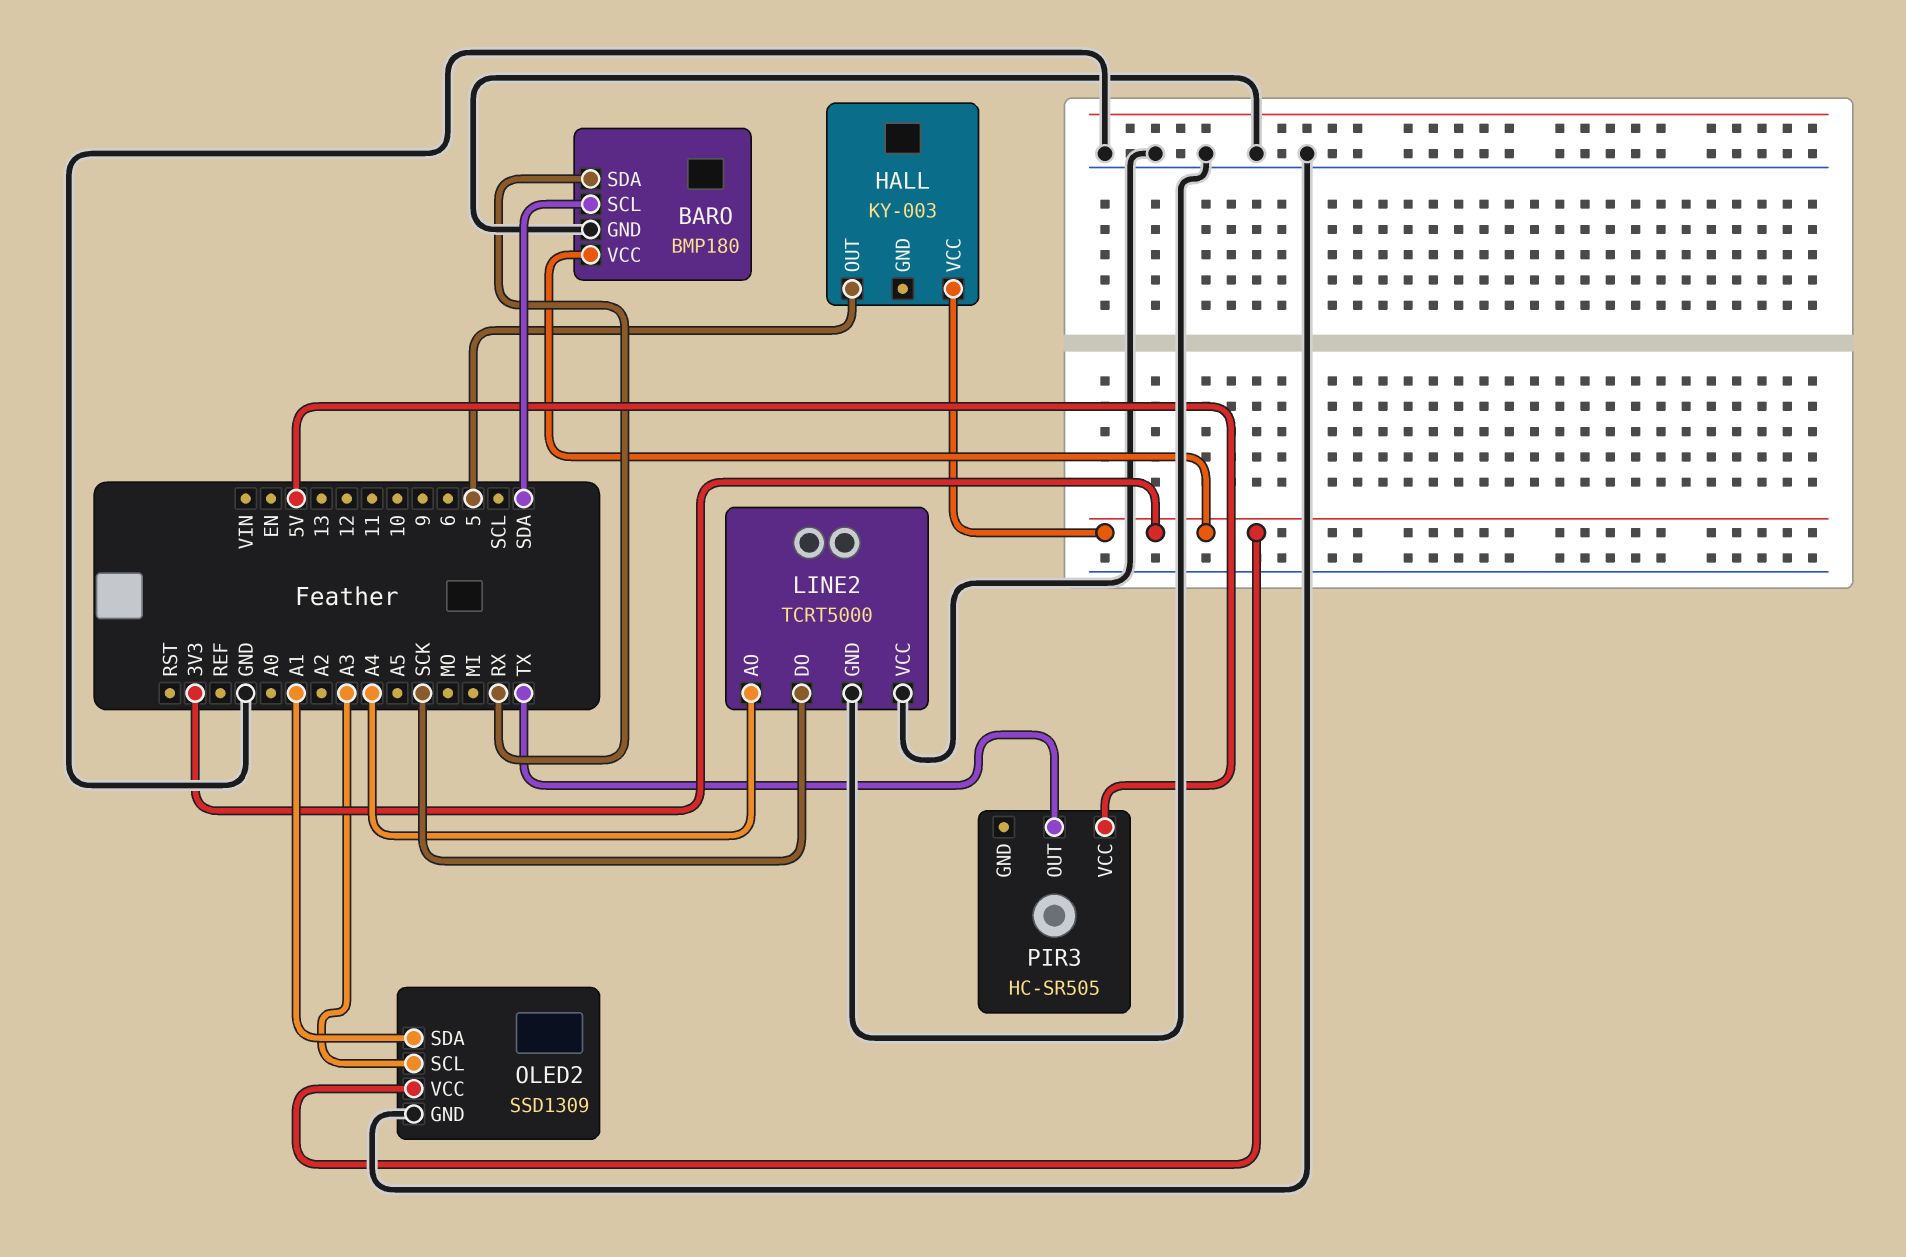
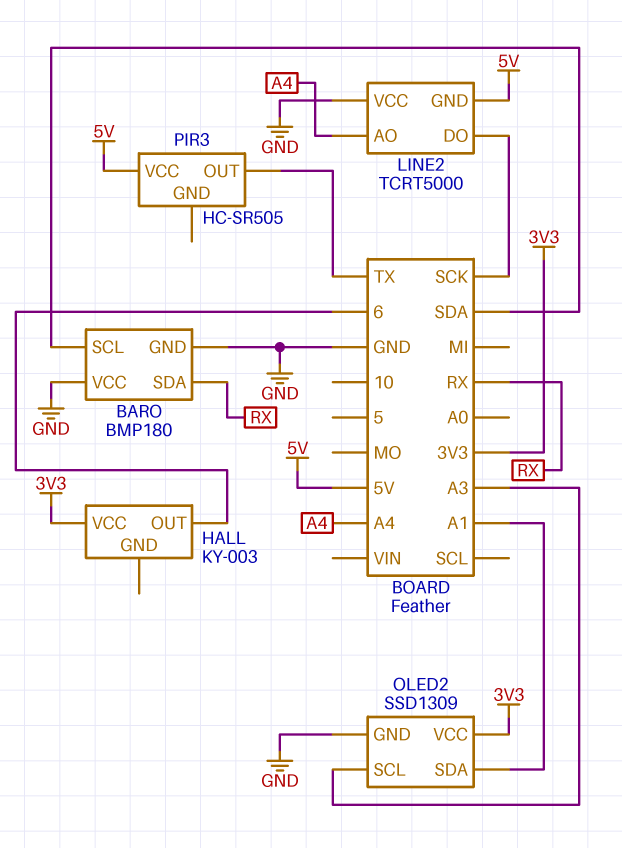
BARO pin VCC: 3V3 -> GND
HALL pin OUT: 5 -> 6
LINE2 pin GND: GND -> 5V

